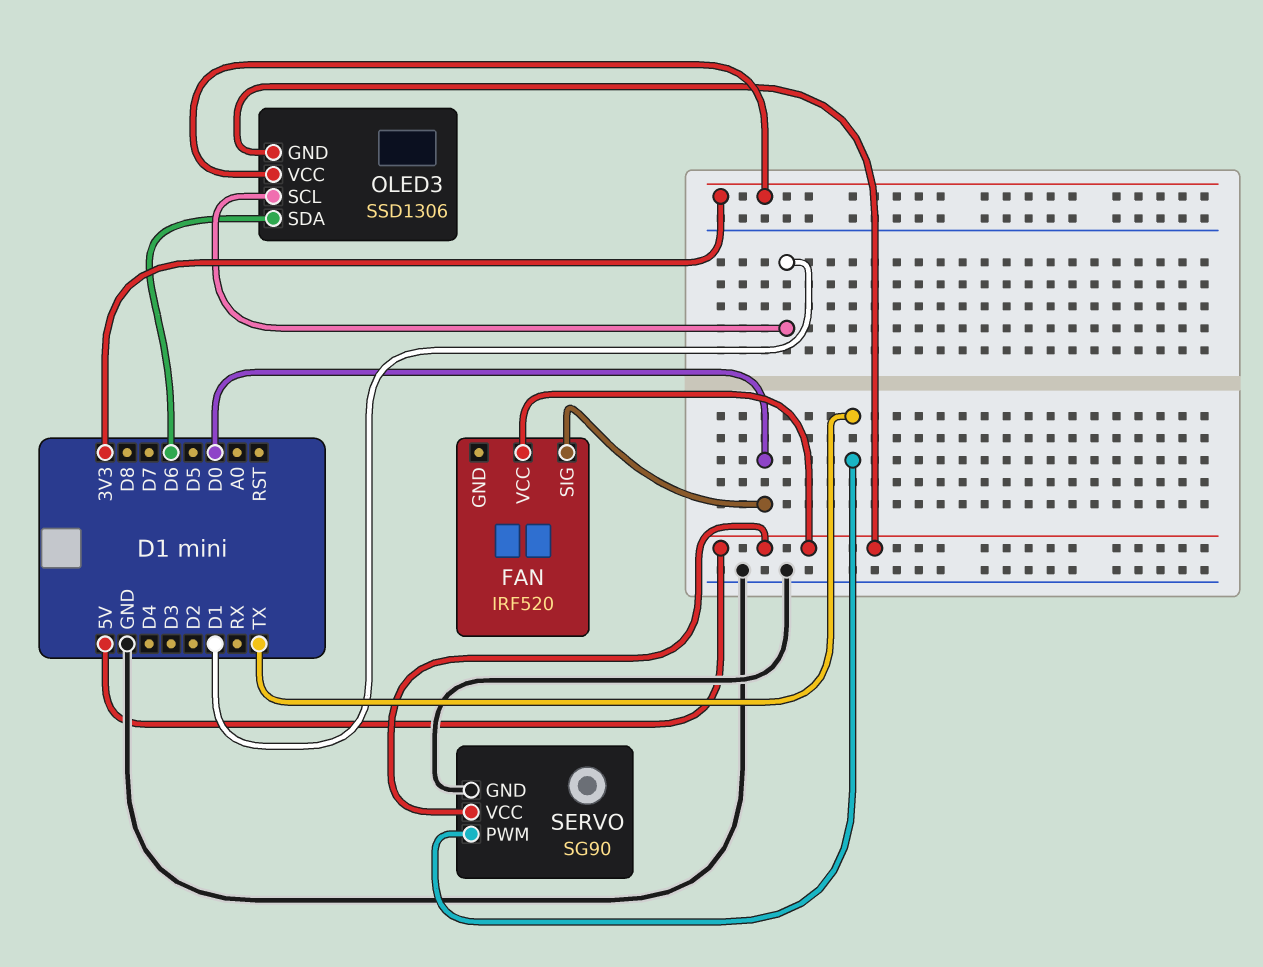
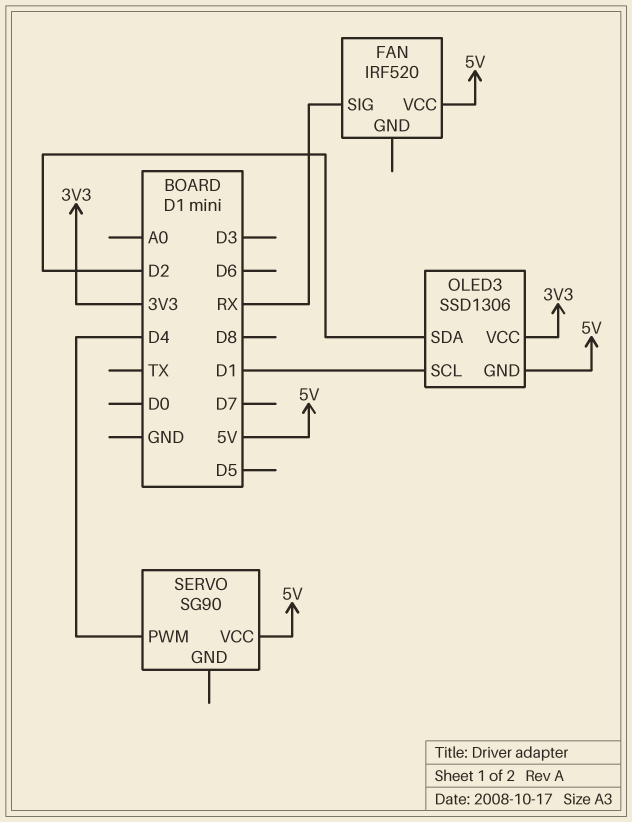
FAN pin SIG: D0 -> RX
OLED3 pin SDA: D6 -> D2
SERVO pin GND: GND -> none
SERVO pin PWM: TX -> D4

